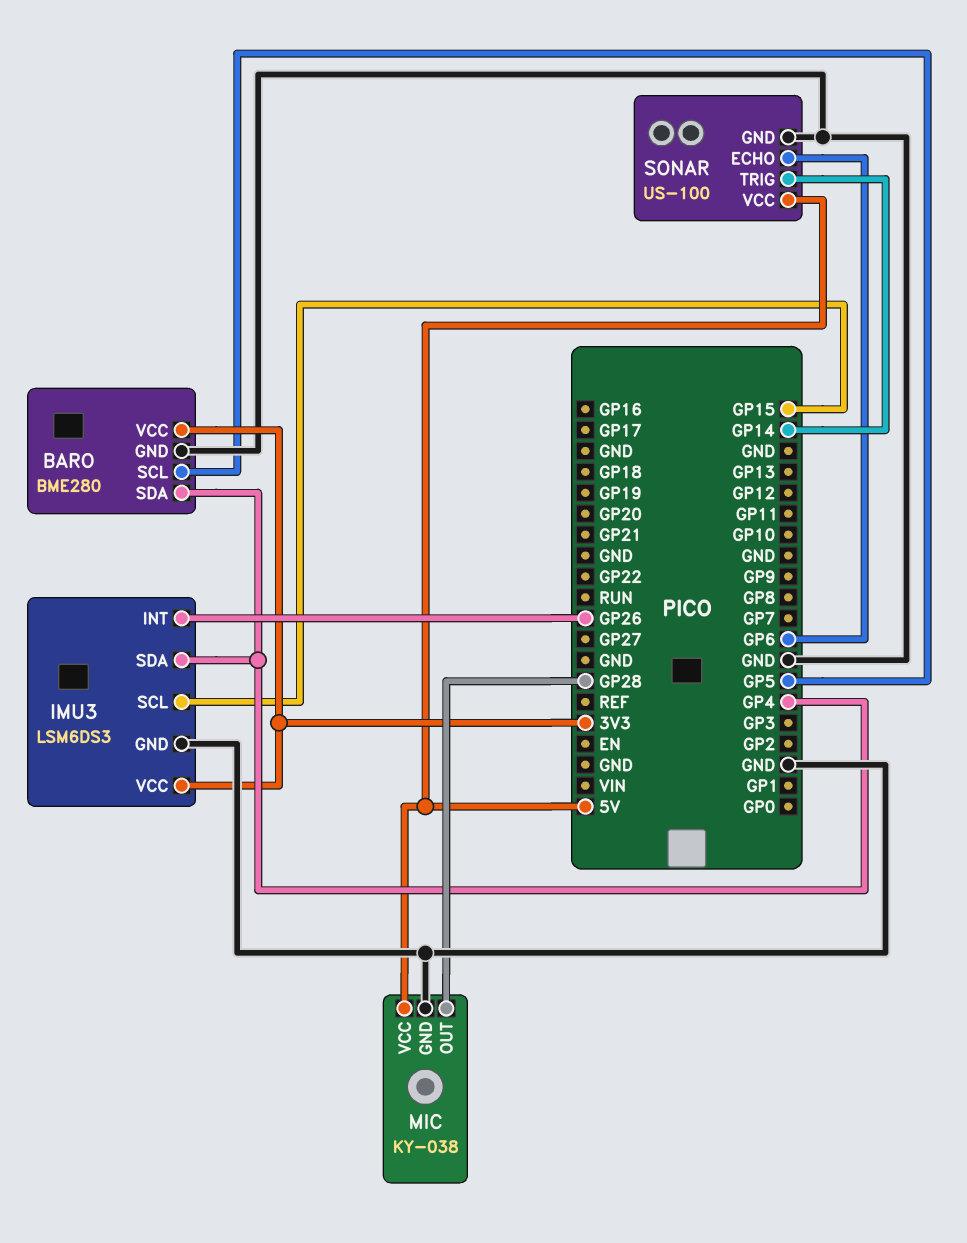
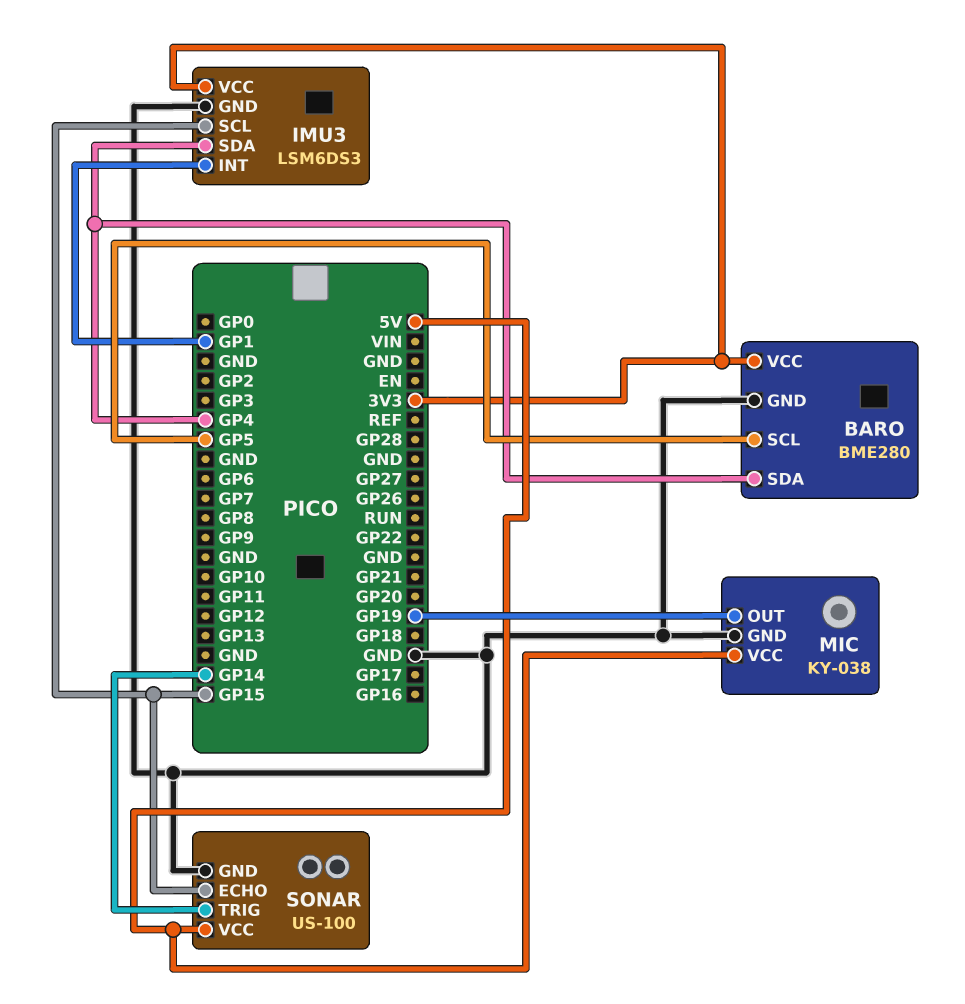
IMU3 pin INT: GP26 -> GP1
MIC pin OUT: GP28 -> GP19
SONAR pin ECHO: GP6 -> GP15

